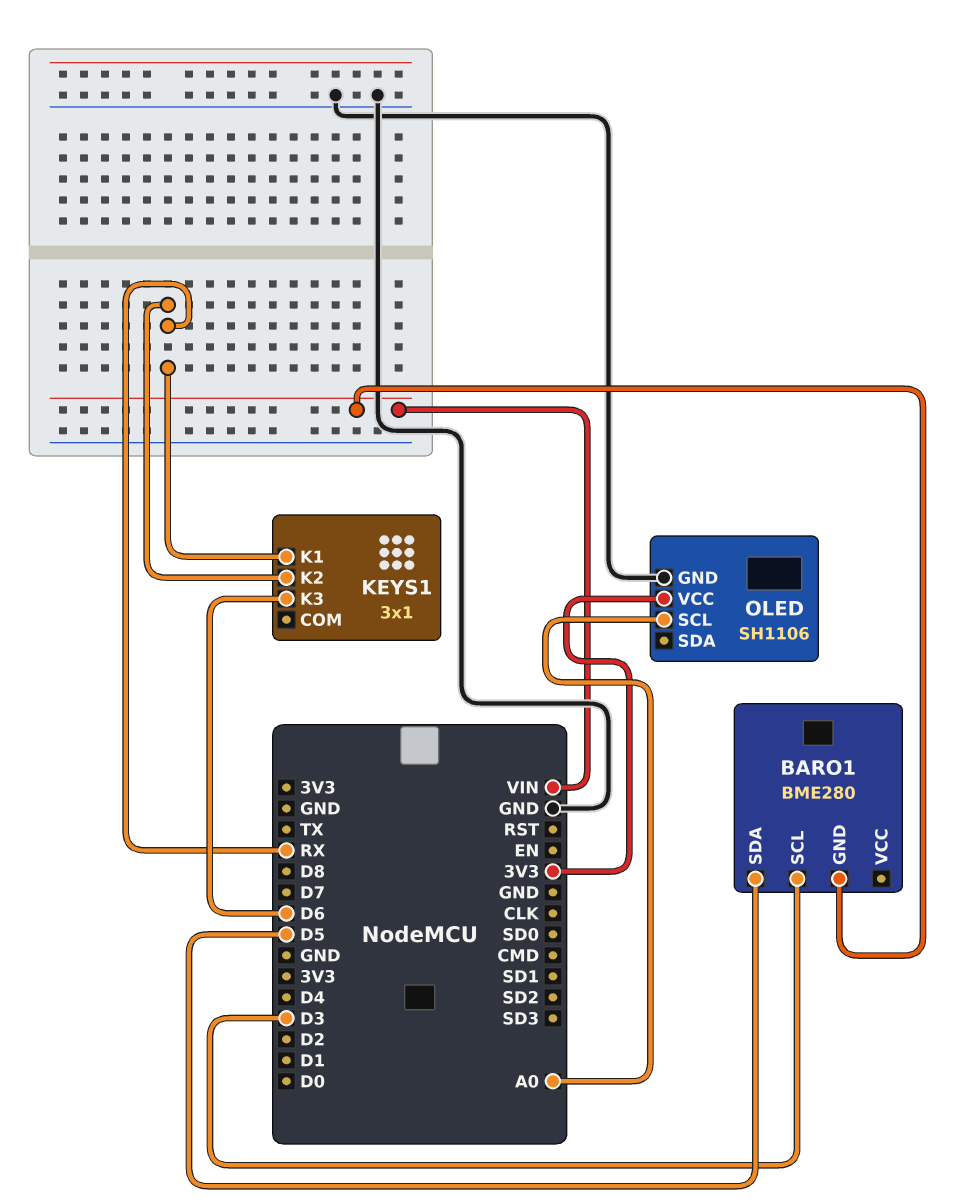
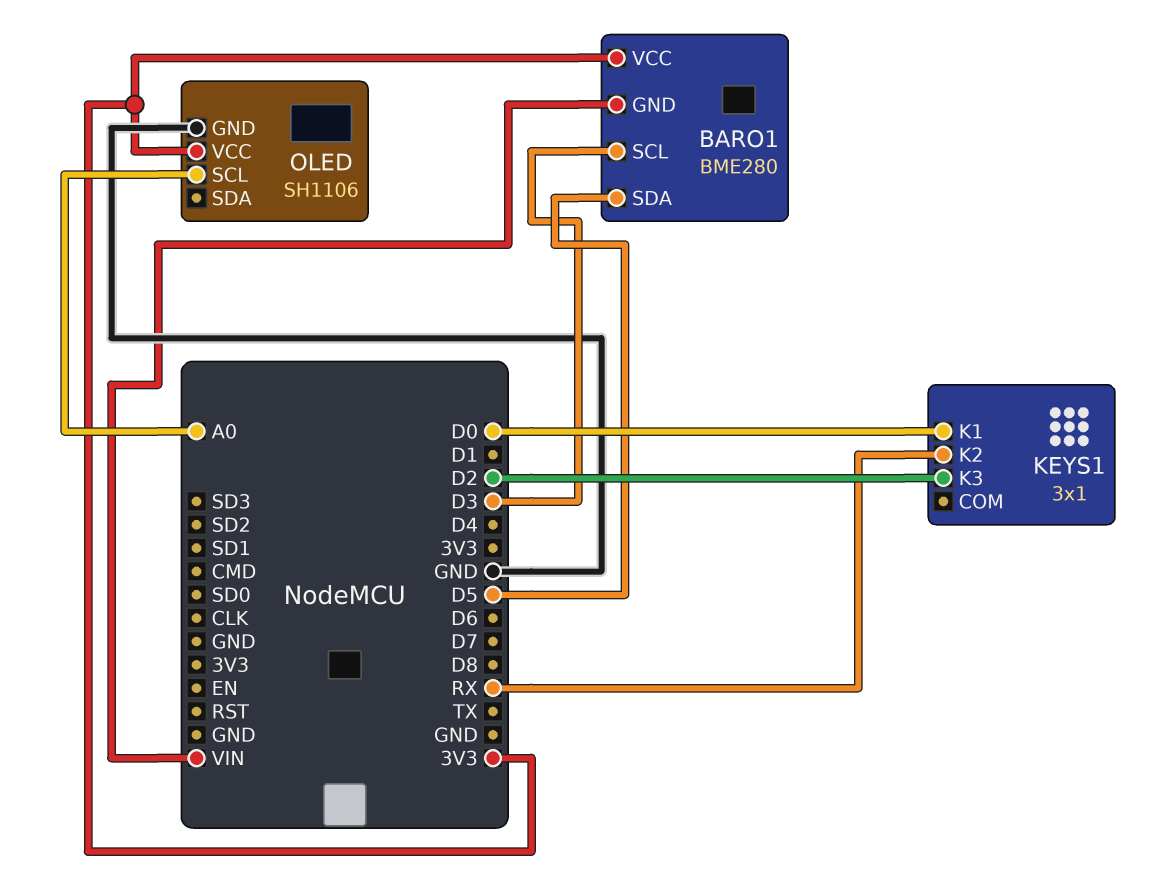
BARO1 pin VCC: none -> 3V3
KEYS1 pin K1: RX -> D0
KEYS1 pin K3: D6 -> D2

